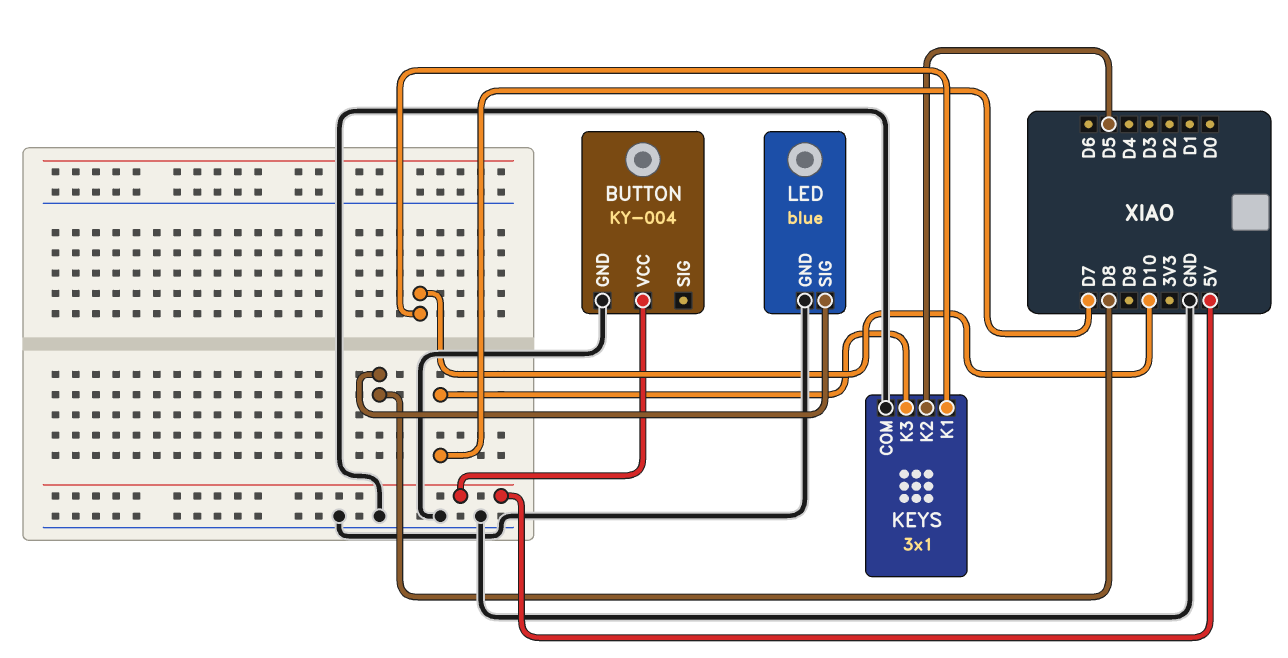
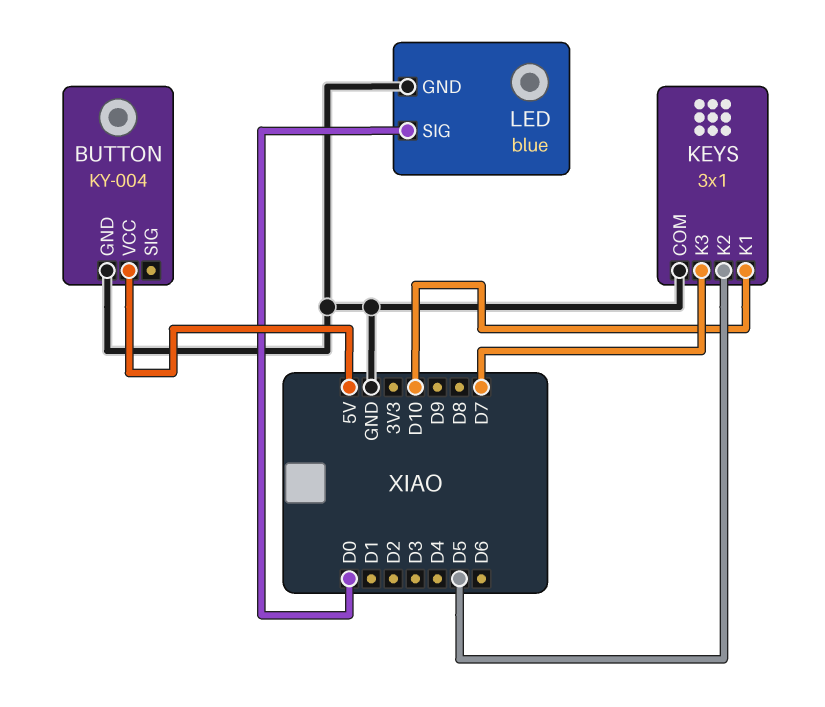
LED pin SIG: D8 -> D0

